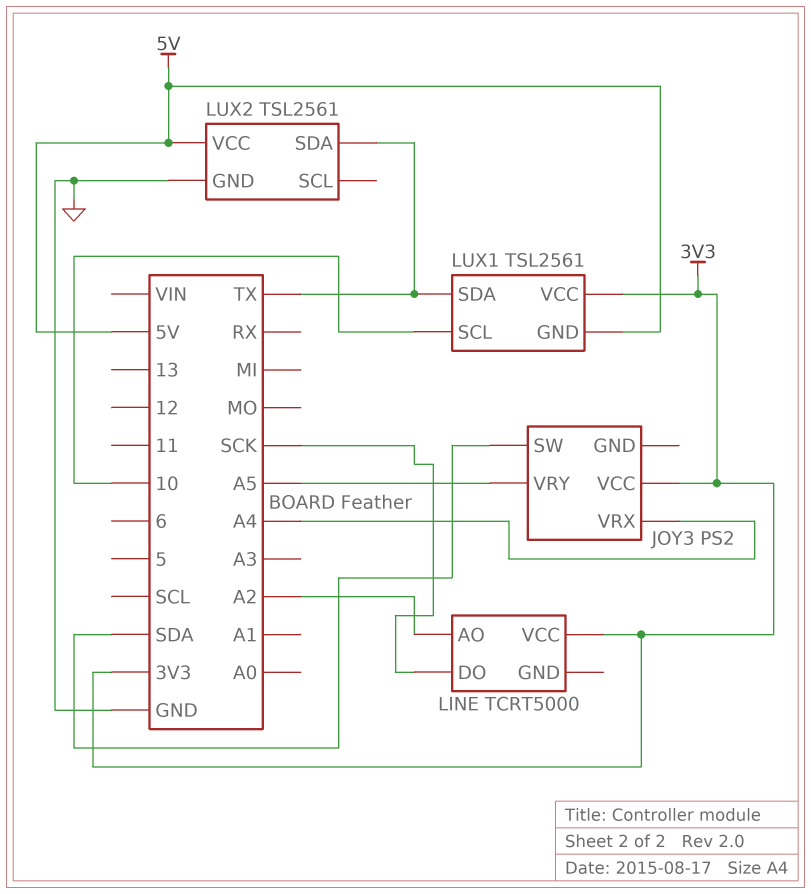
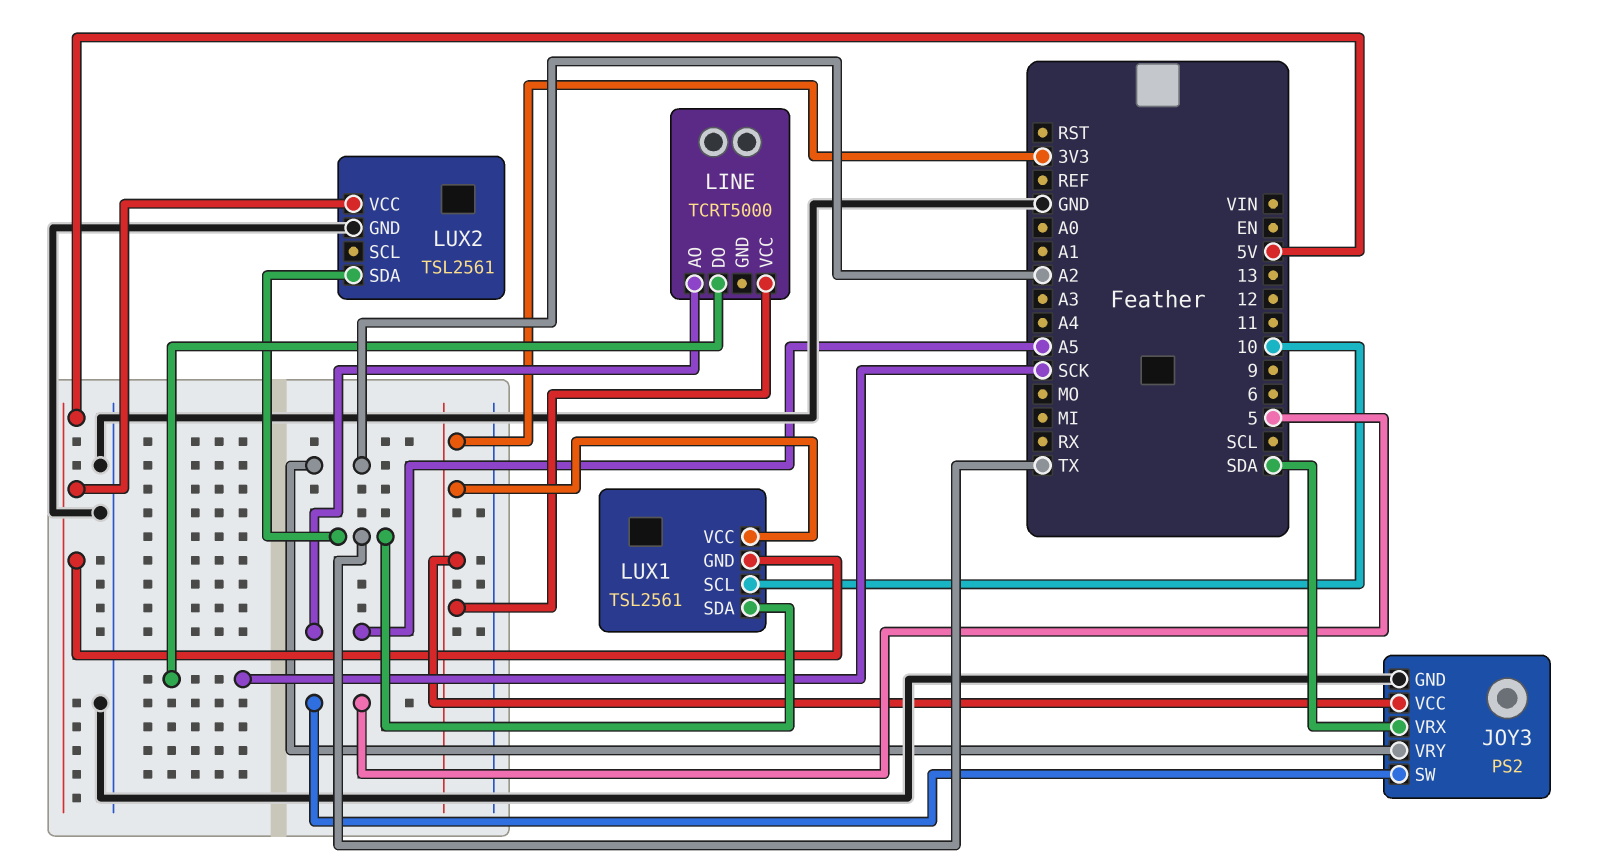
JOY3 pin GND: none -> GND
JOY3 pin SW: SDA -> 5
JOY3 pin VRX: A4 -> SDA
JOY3 pin VRY: A5 -> A2
LINE pin AO: A2 -> A5

